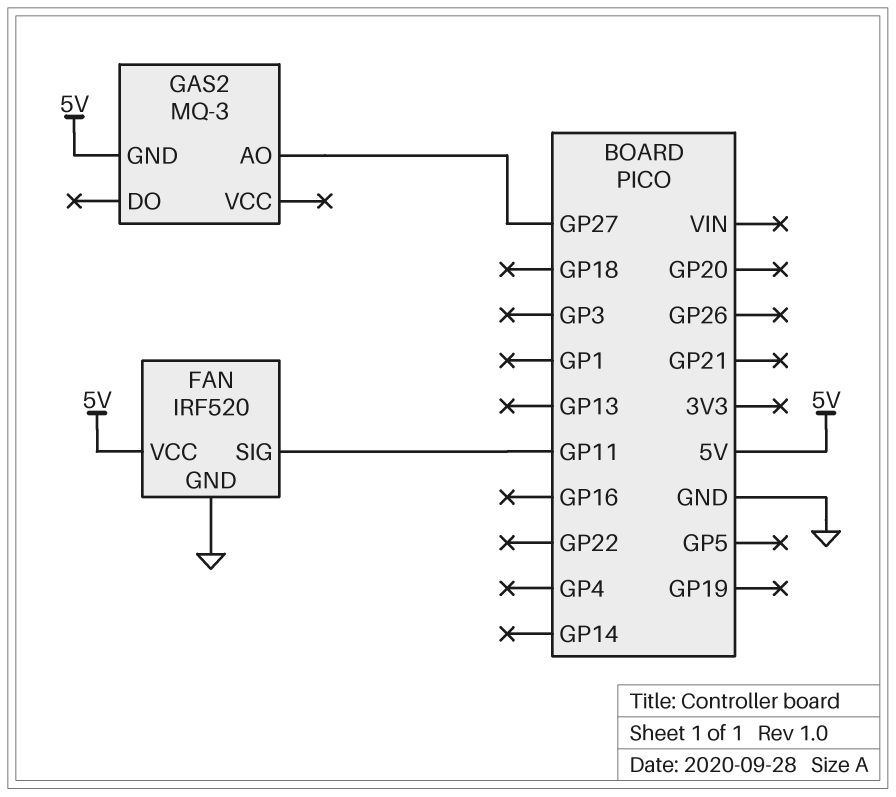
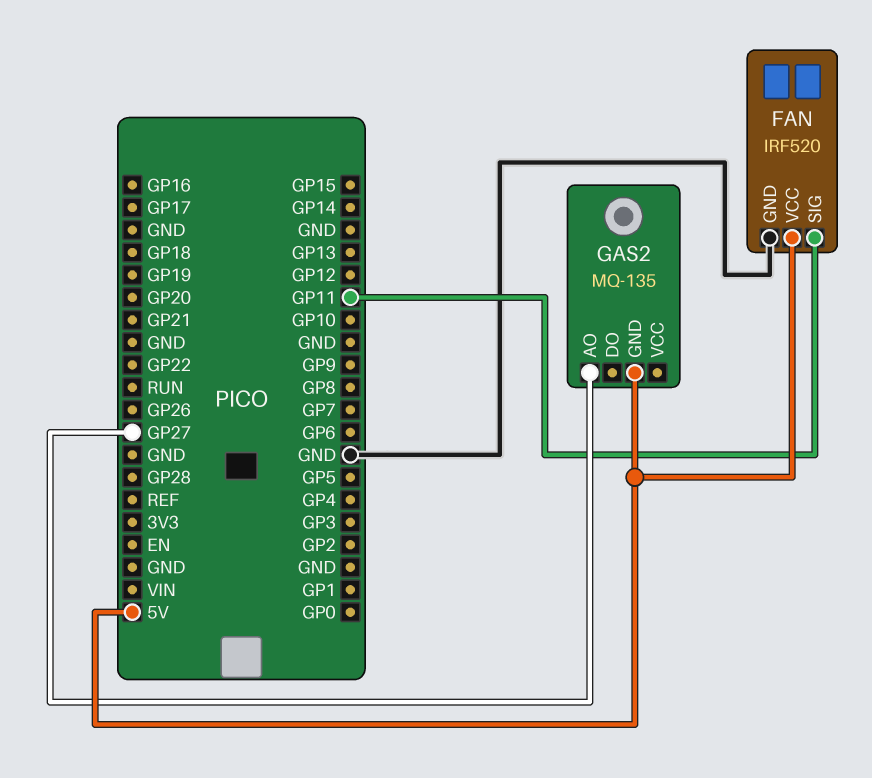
GAS2: MQ-3 -> MQ-135

